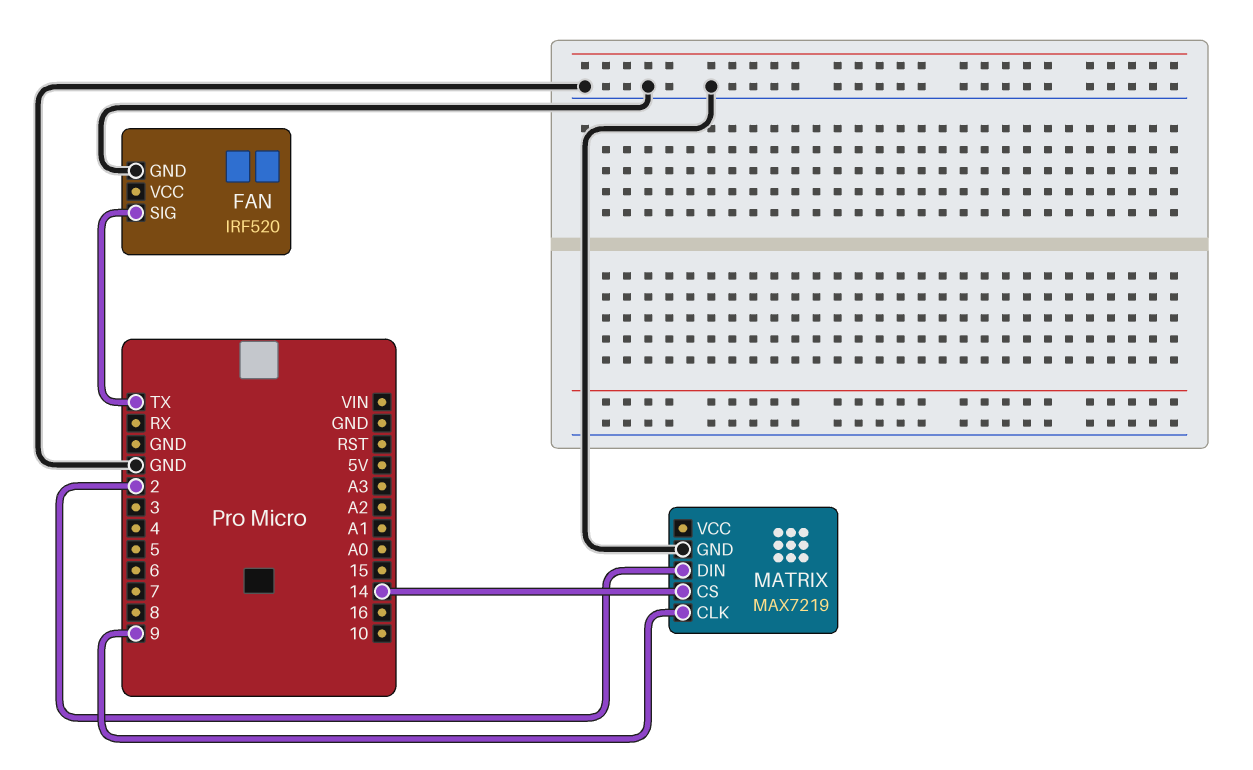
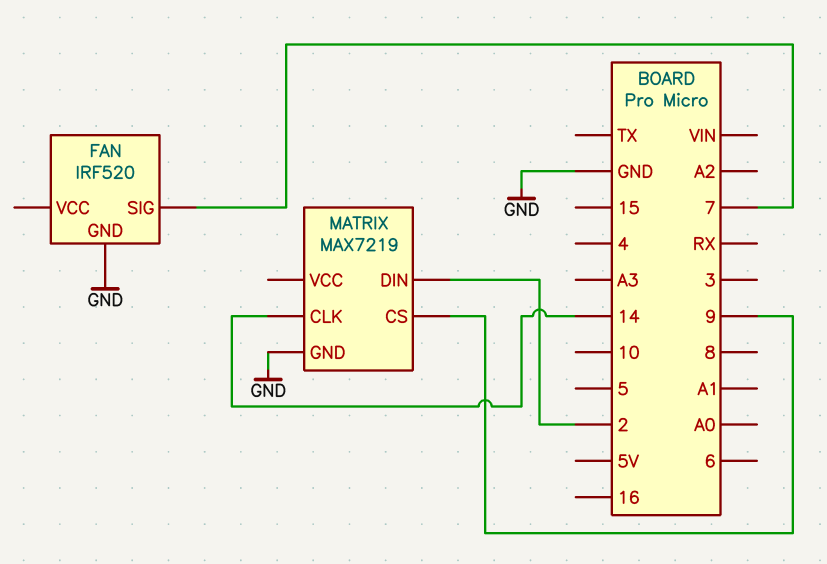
FAN pin SIG: TX -> 7
MATRIX pin CLK: 9 -> 14
MATRIX pin CS: 14 -> 9

